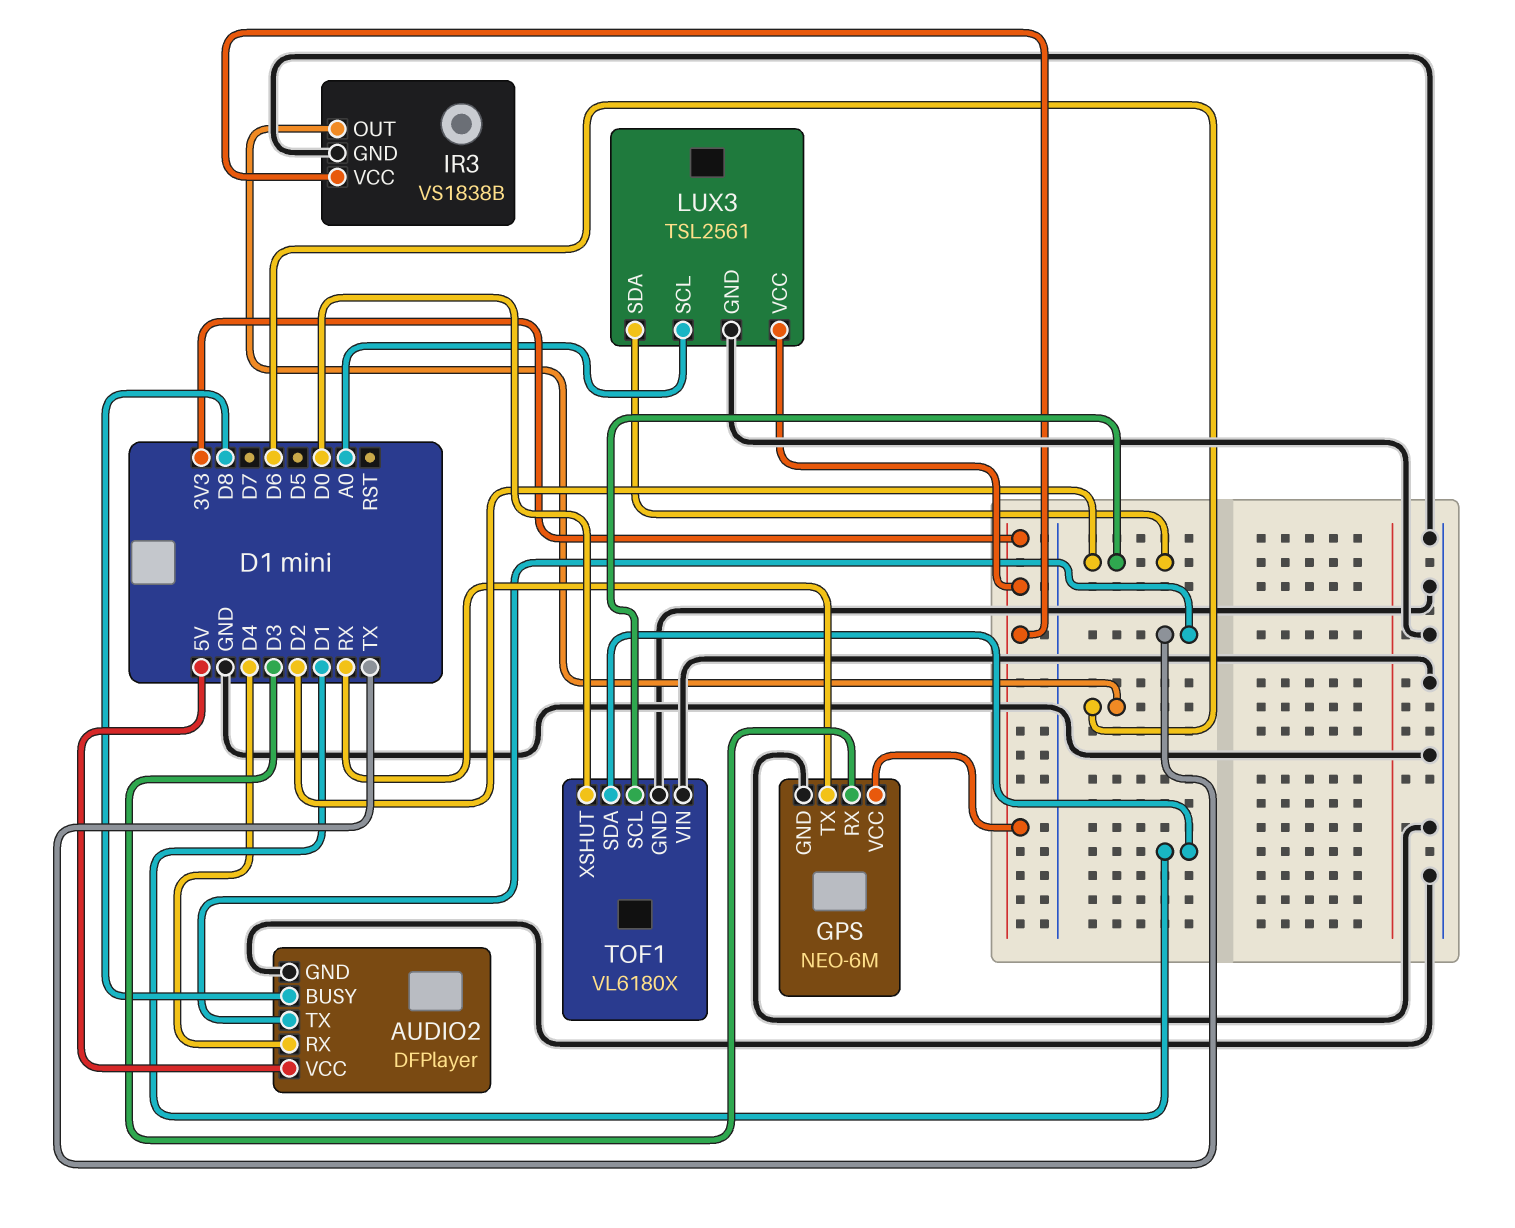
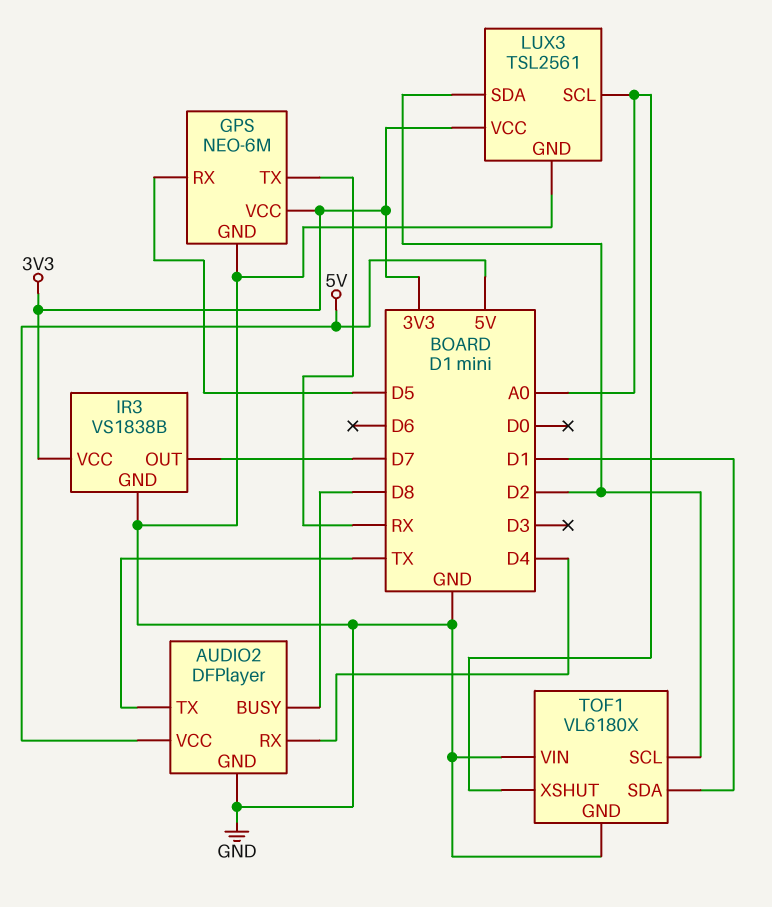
GPS pin RX: D3 -> D5
IR3 pin OUT: D6 -> D7
TOF1 pin XSHUT: D0 -> A0

